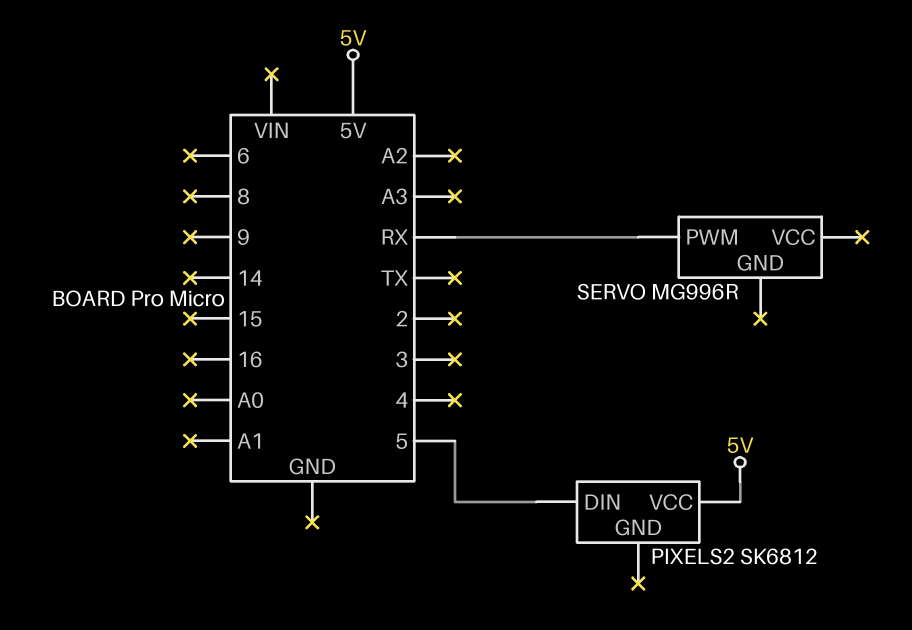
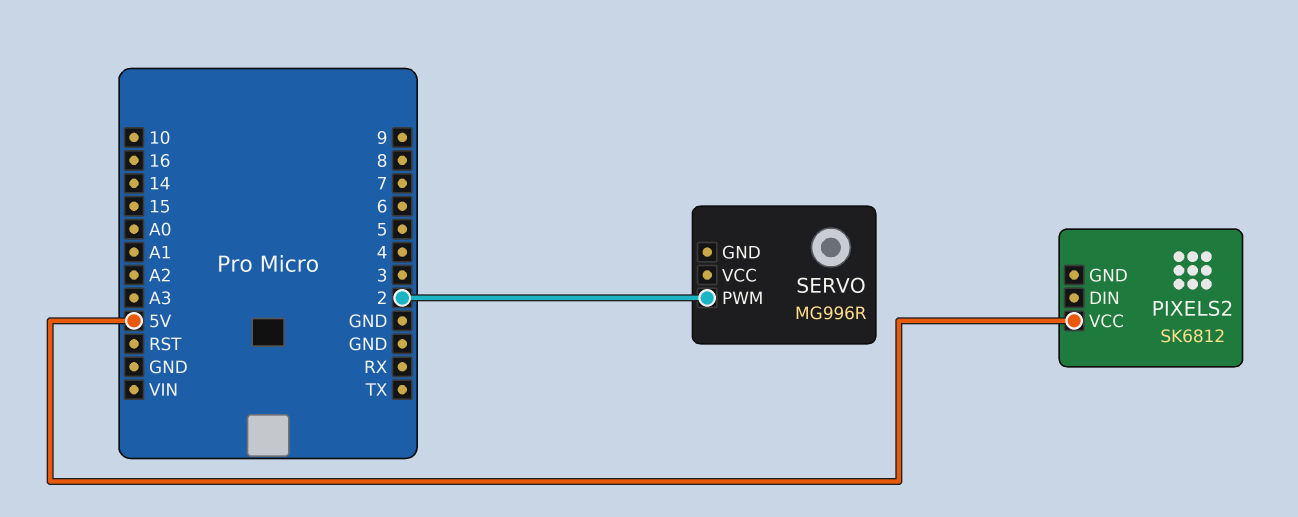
PIXELS2 pin DIN: 5 -> none
SERVO pin PWM: RX -> 2

